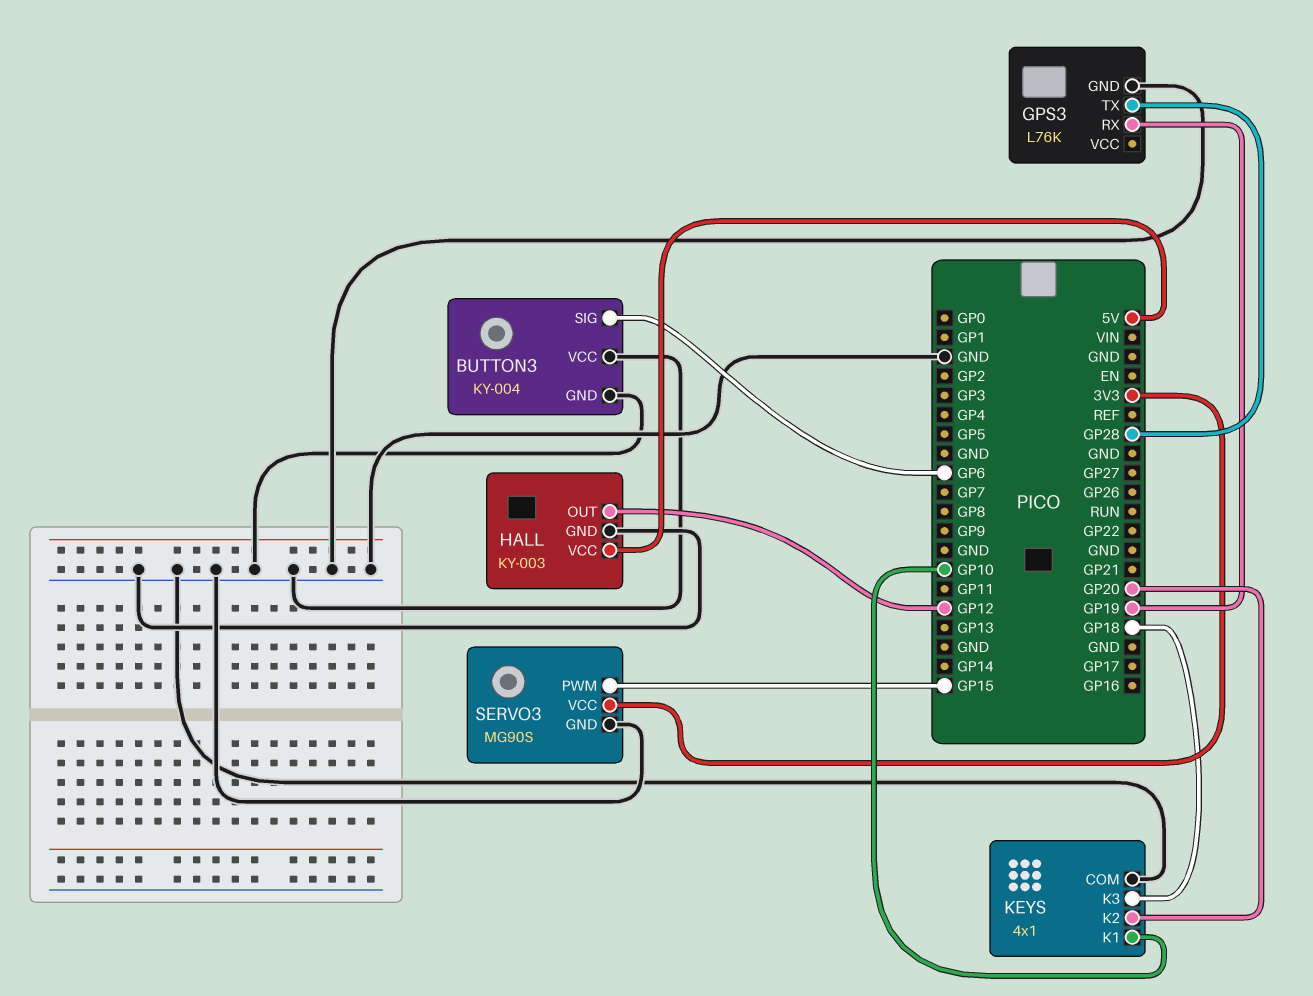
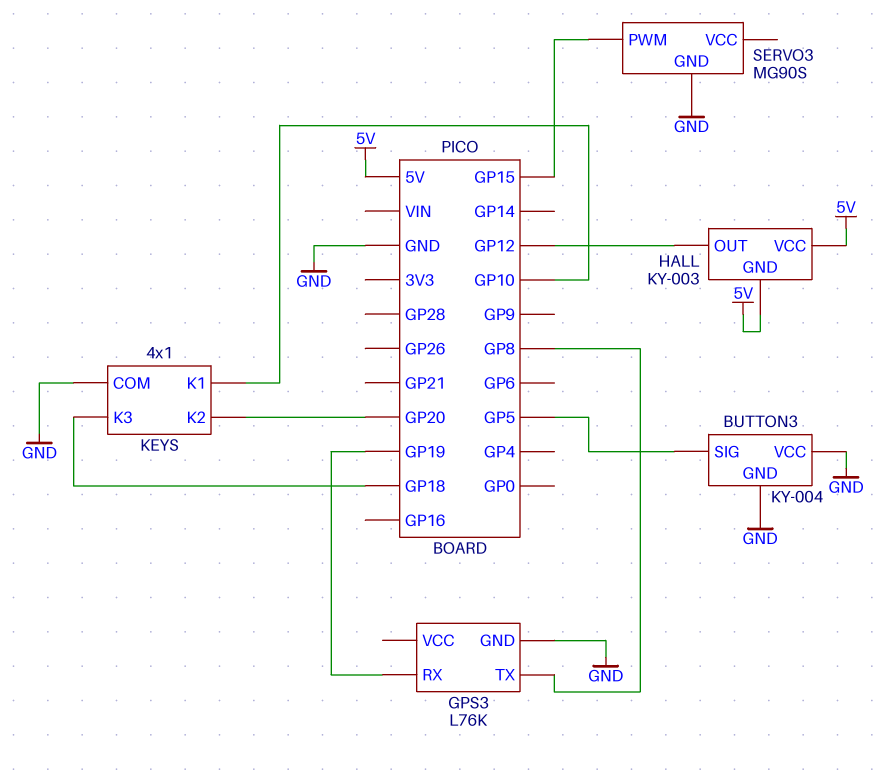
BUTTON3 pin SIG: GP6 -> GP5
GPS3 pin TX: GP28 -> GP8
HALL pin GND: GND -> 5V
SERVO3 pin VCC: 3V3 -> none

